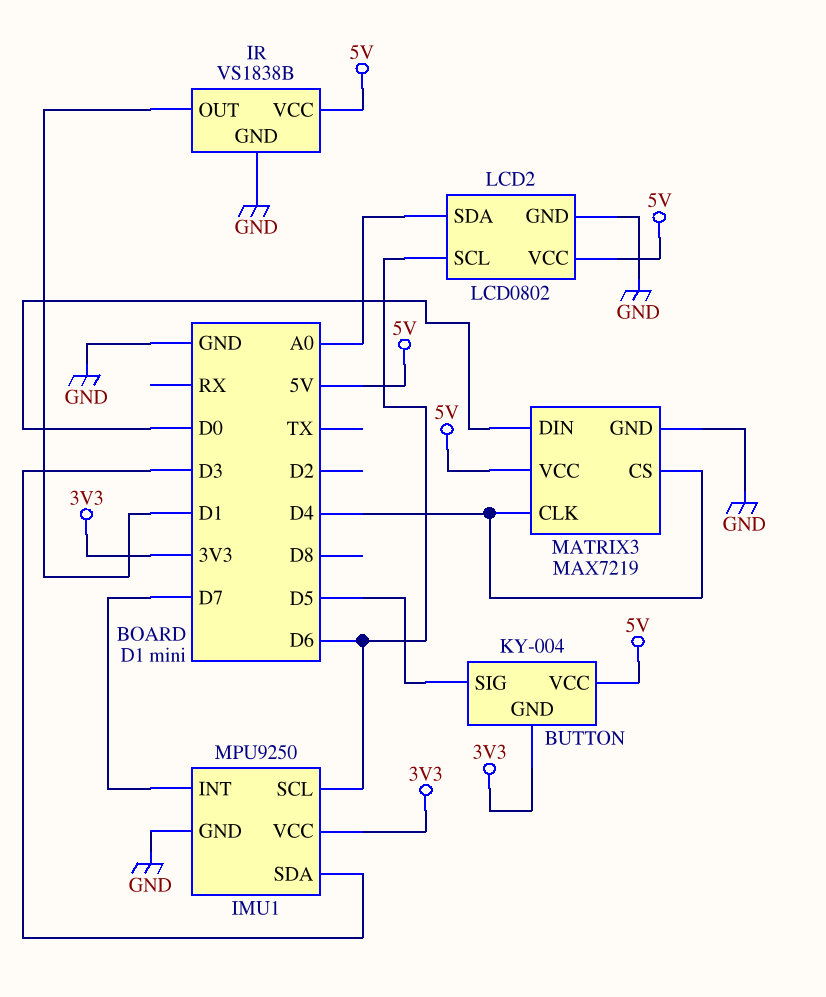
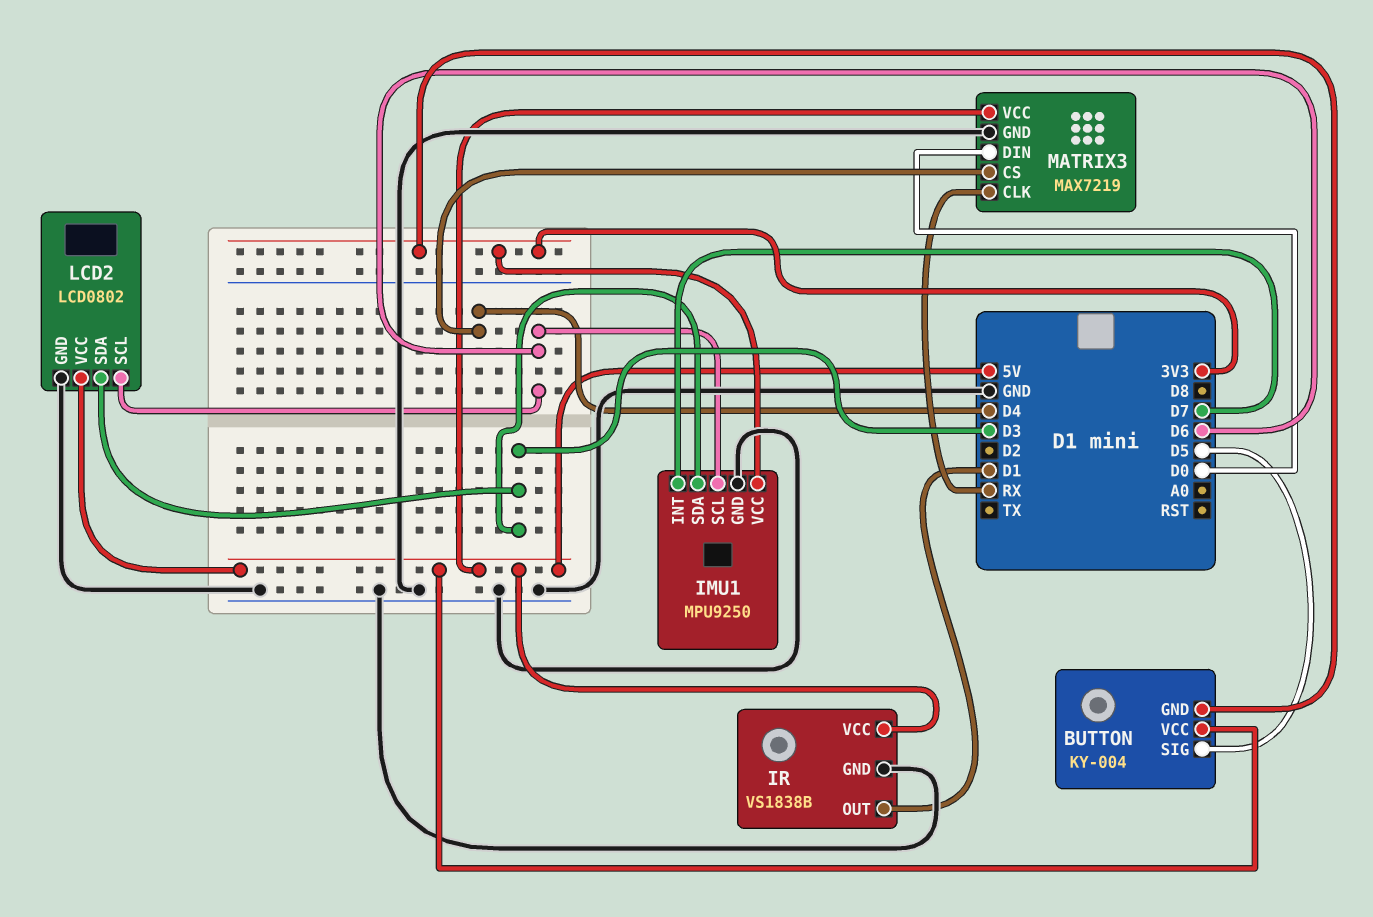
LCD2 pin SDA: A0 -> D3
MATRIX3 pin CLK: D4 -> RX

